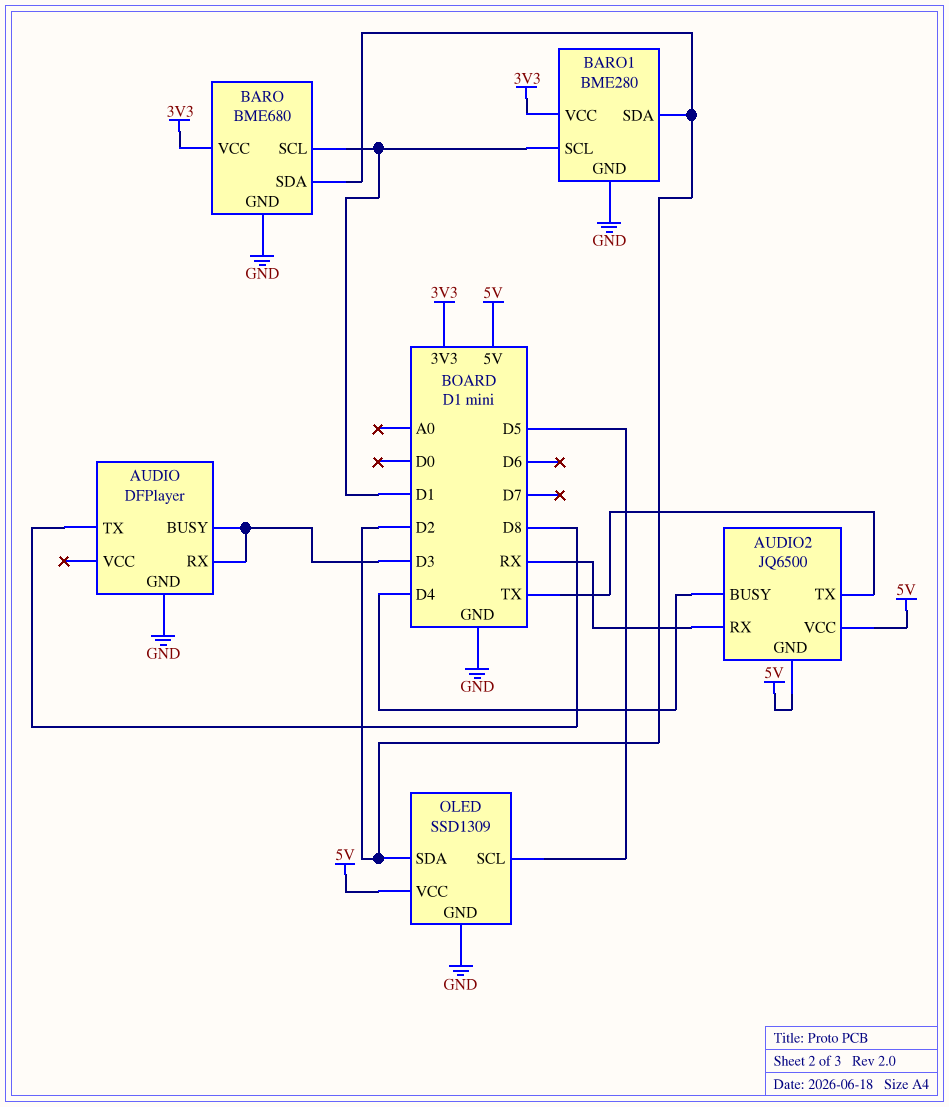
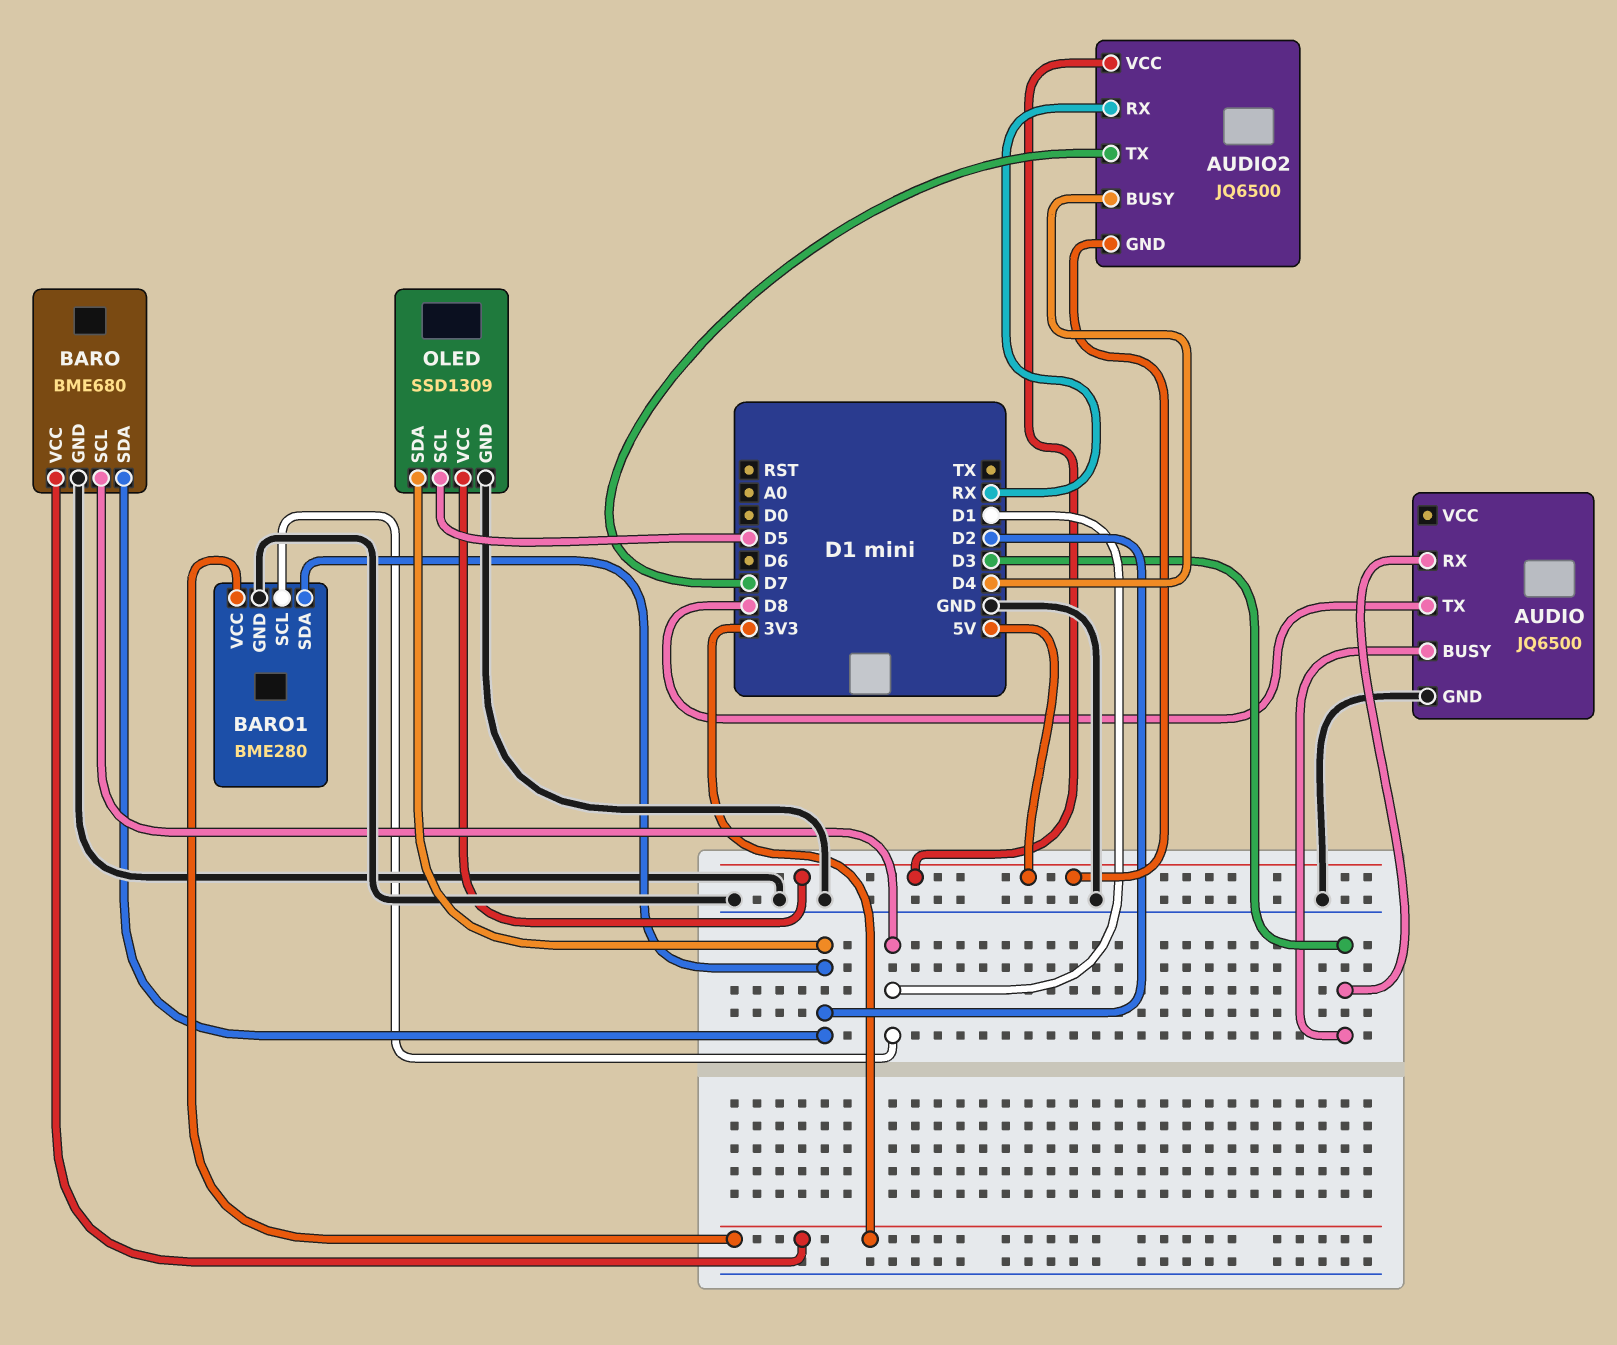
AUDIO: DFPlayer -> JQ6500
AUDIO2 pin TX: TX -> D7

